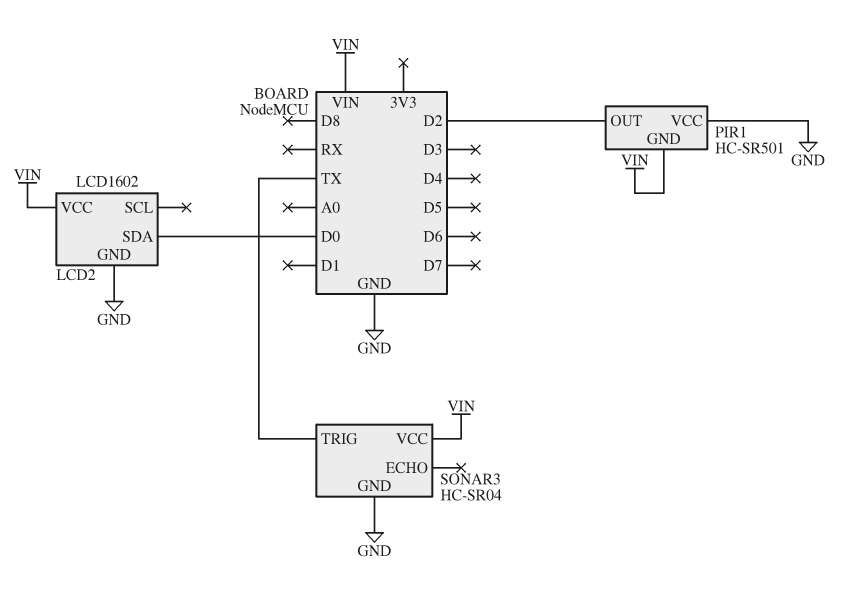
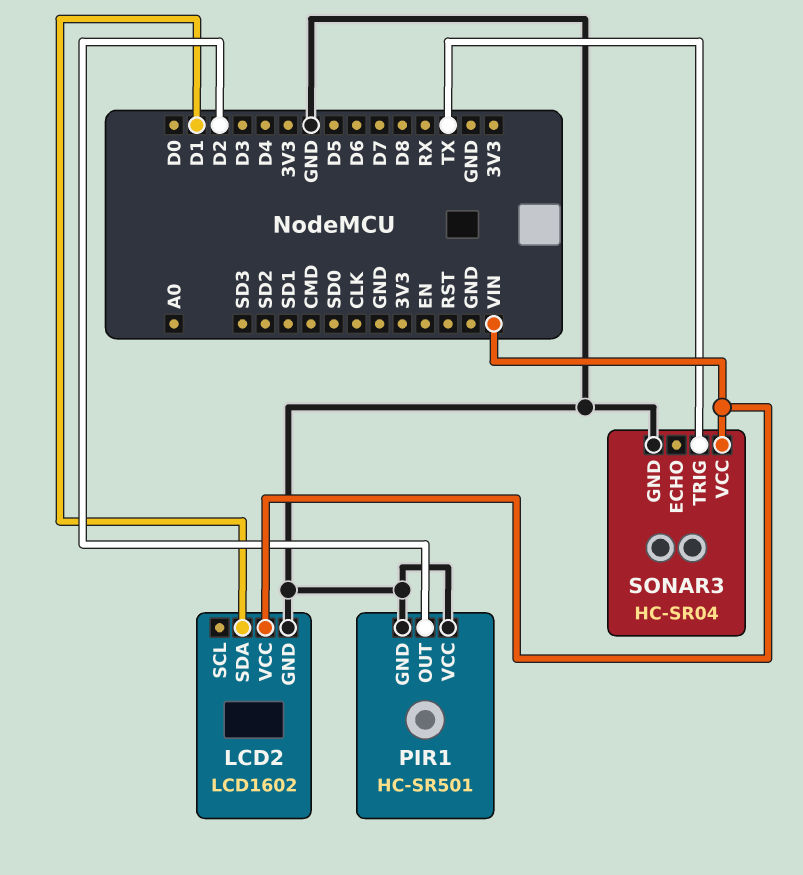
LCD2 pin SDA: D0 -> D1
PIR1 pin GND: VIN -> GND

